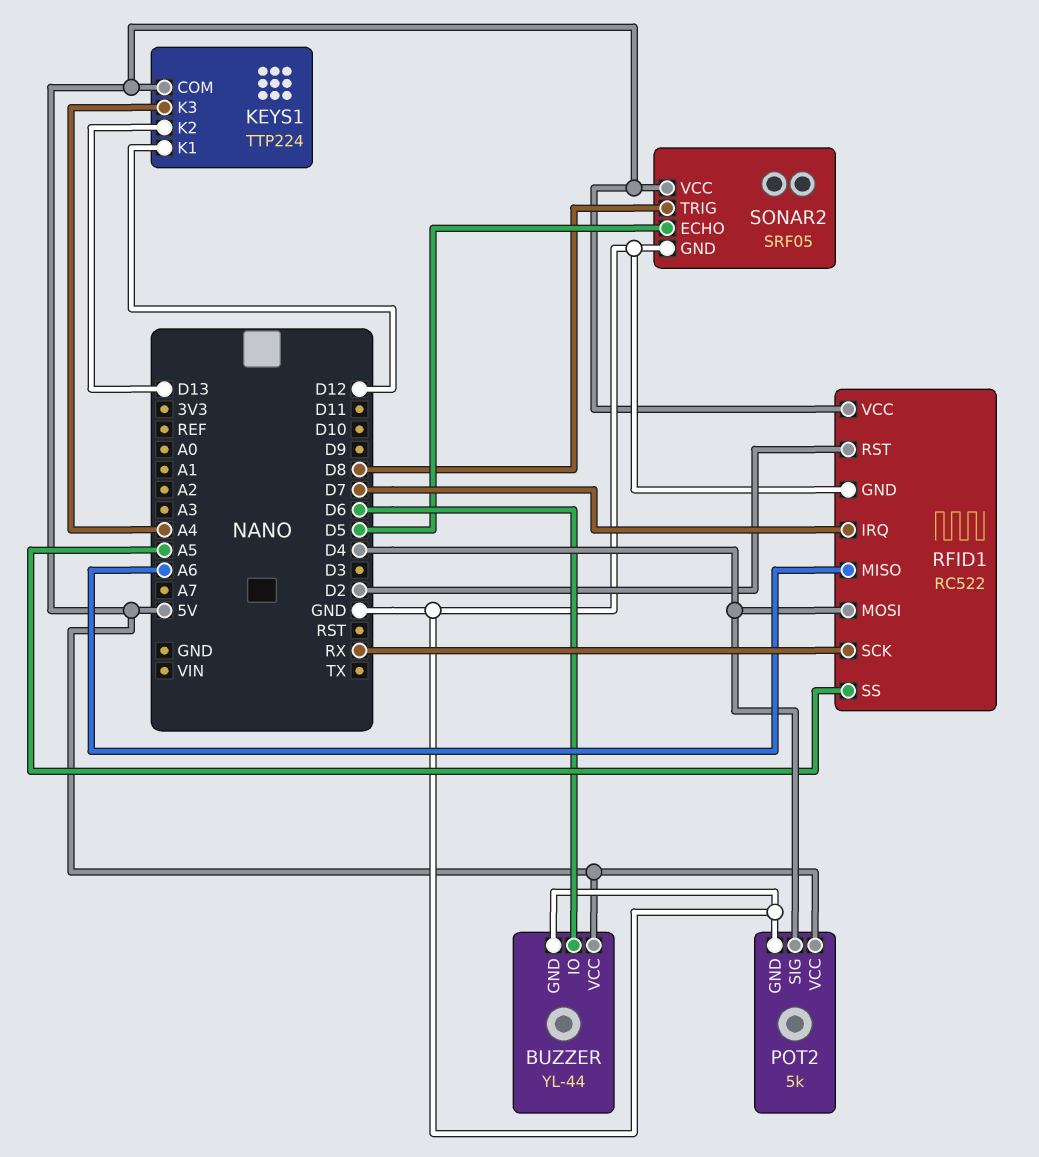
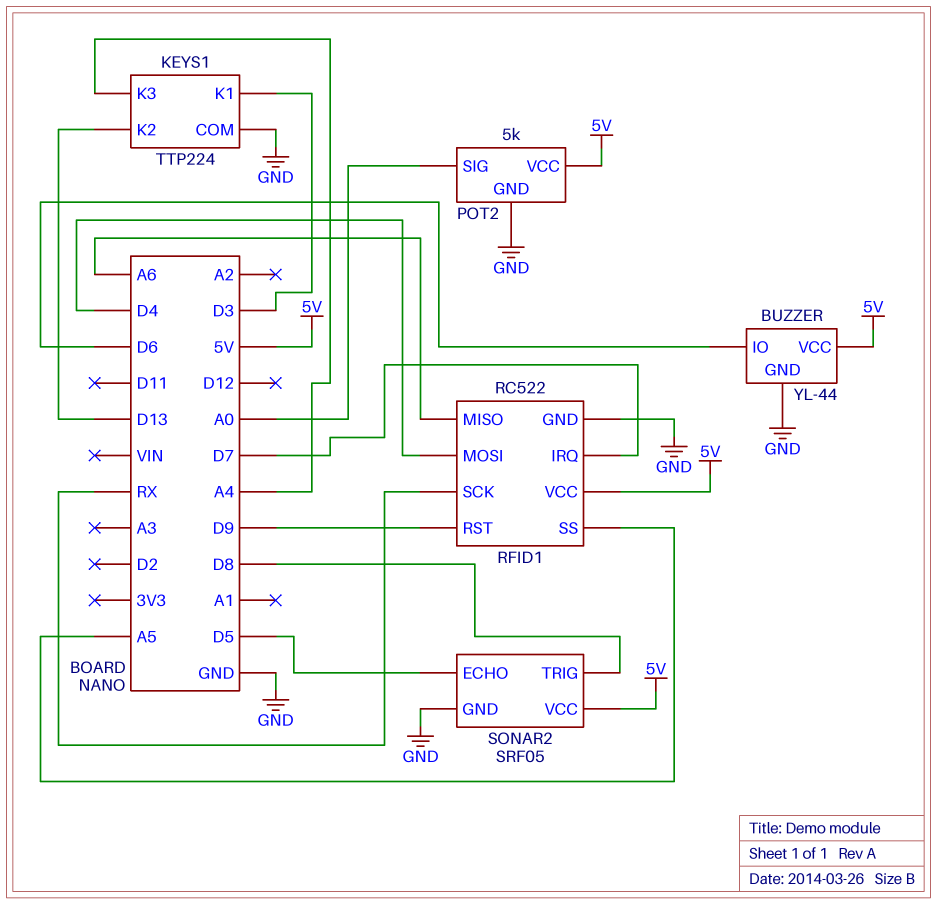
KEYS1 pin COM: 5V -> GND
KEYS1 pin K1: D12 -> D3
POT2 pin SIG: D4 -> A0
RFID1 pin RST: D2 -> D9

